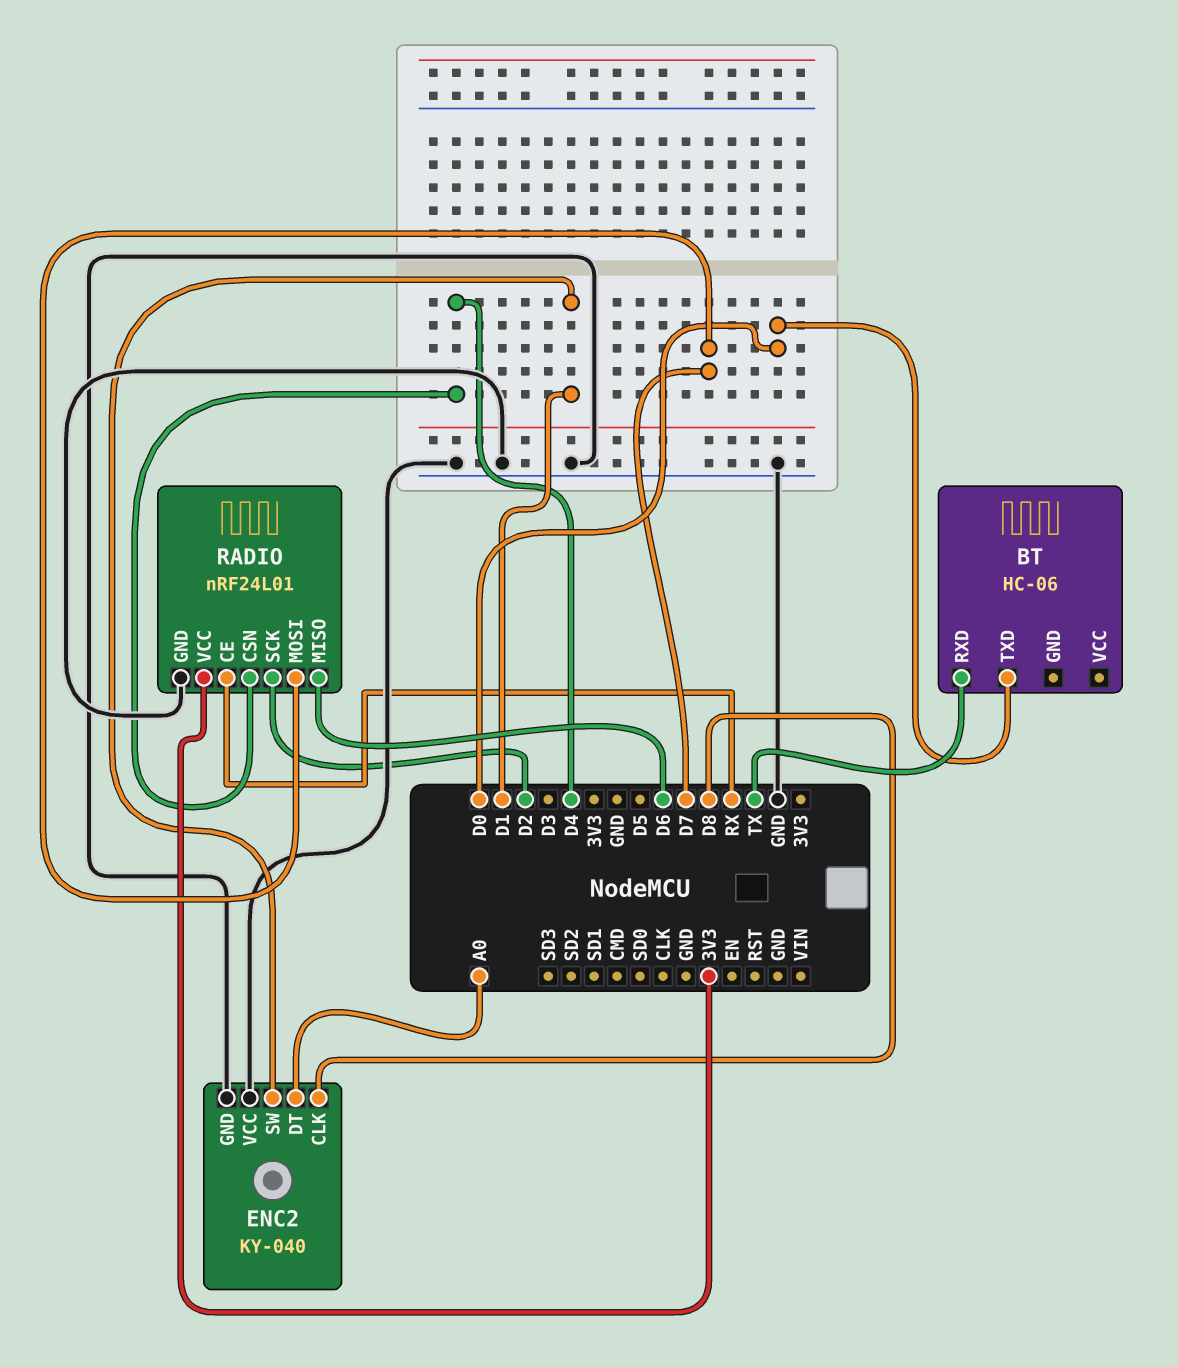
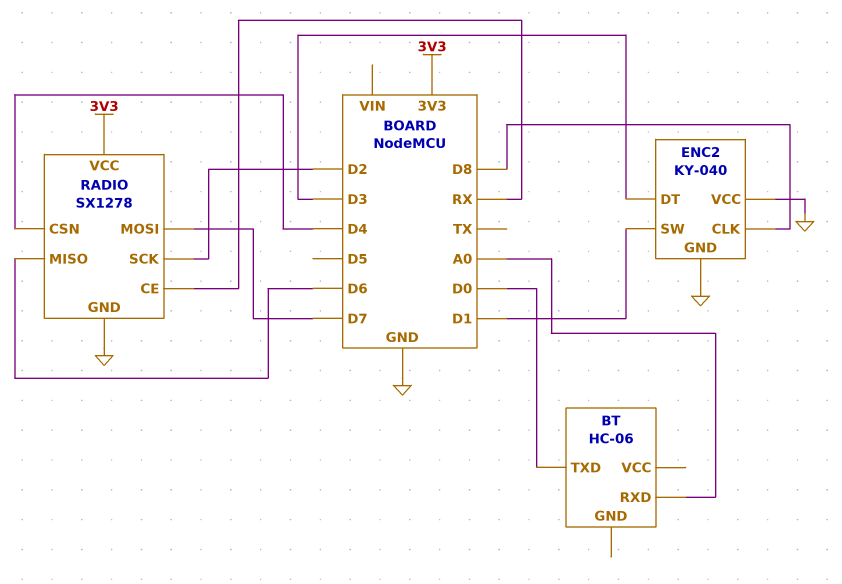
BT pin RXD: TX -> A0
ENC2 pin DT: A0 -> D3
RADIO: nRF24L01 -> SX1278

